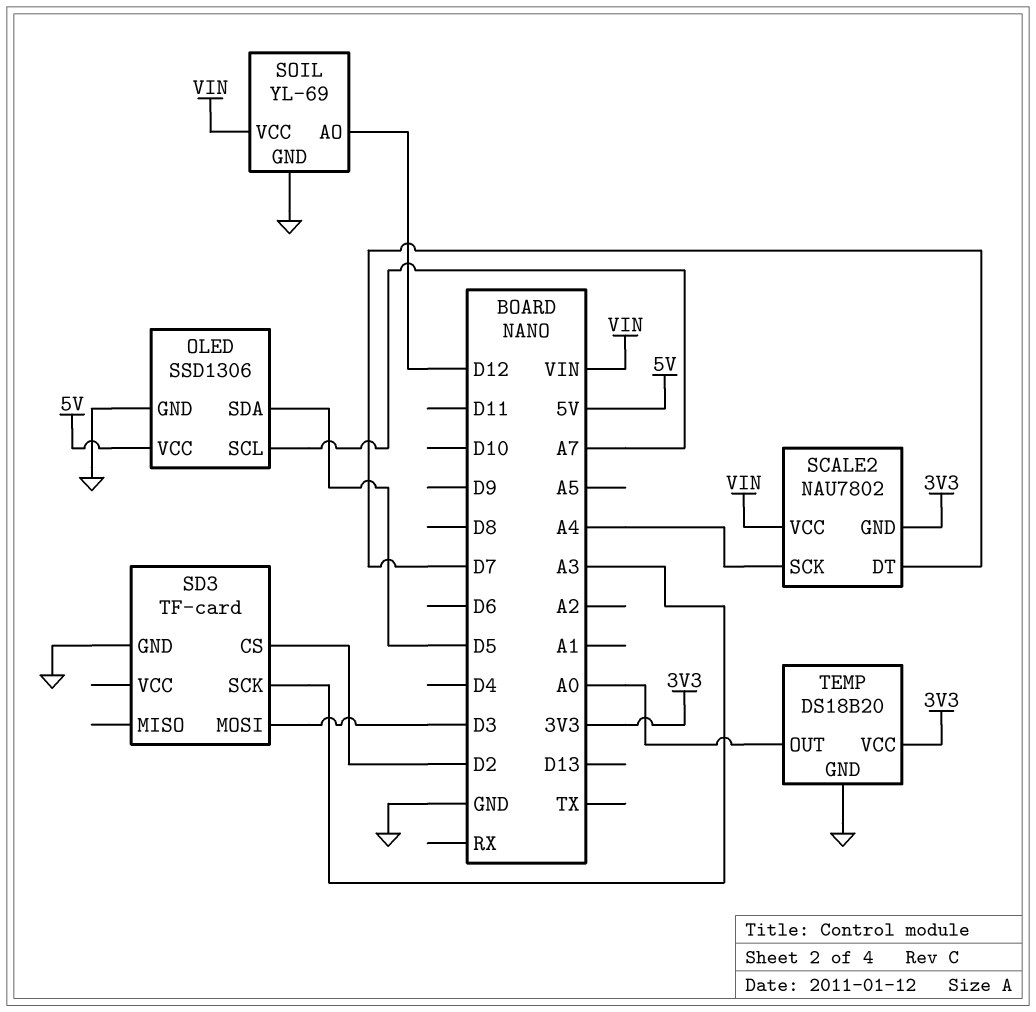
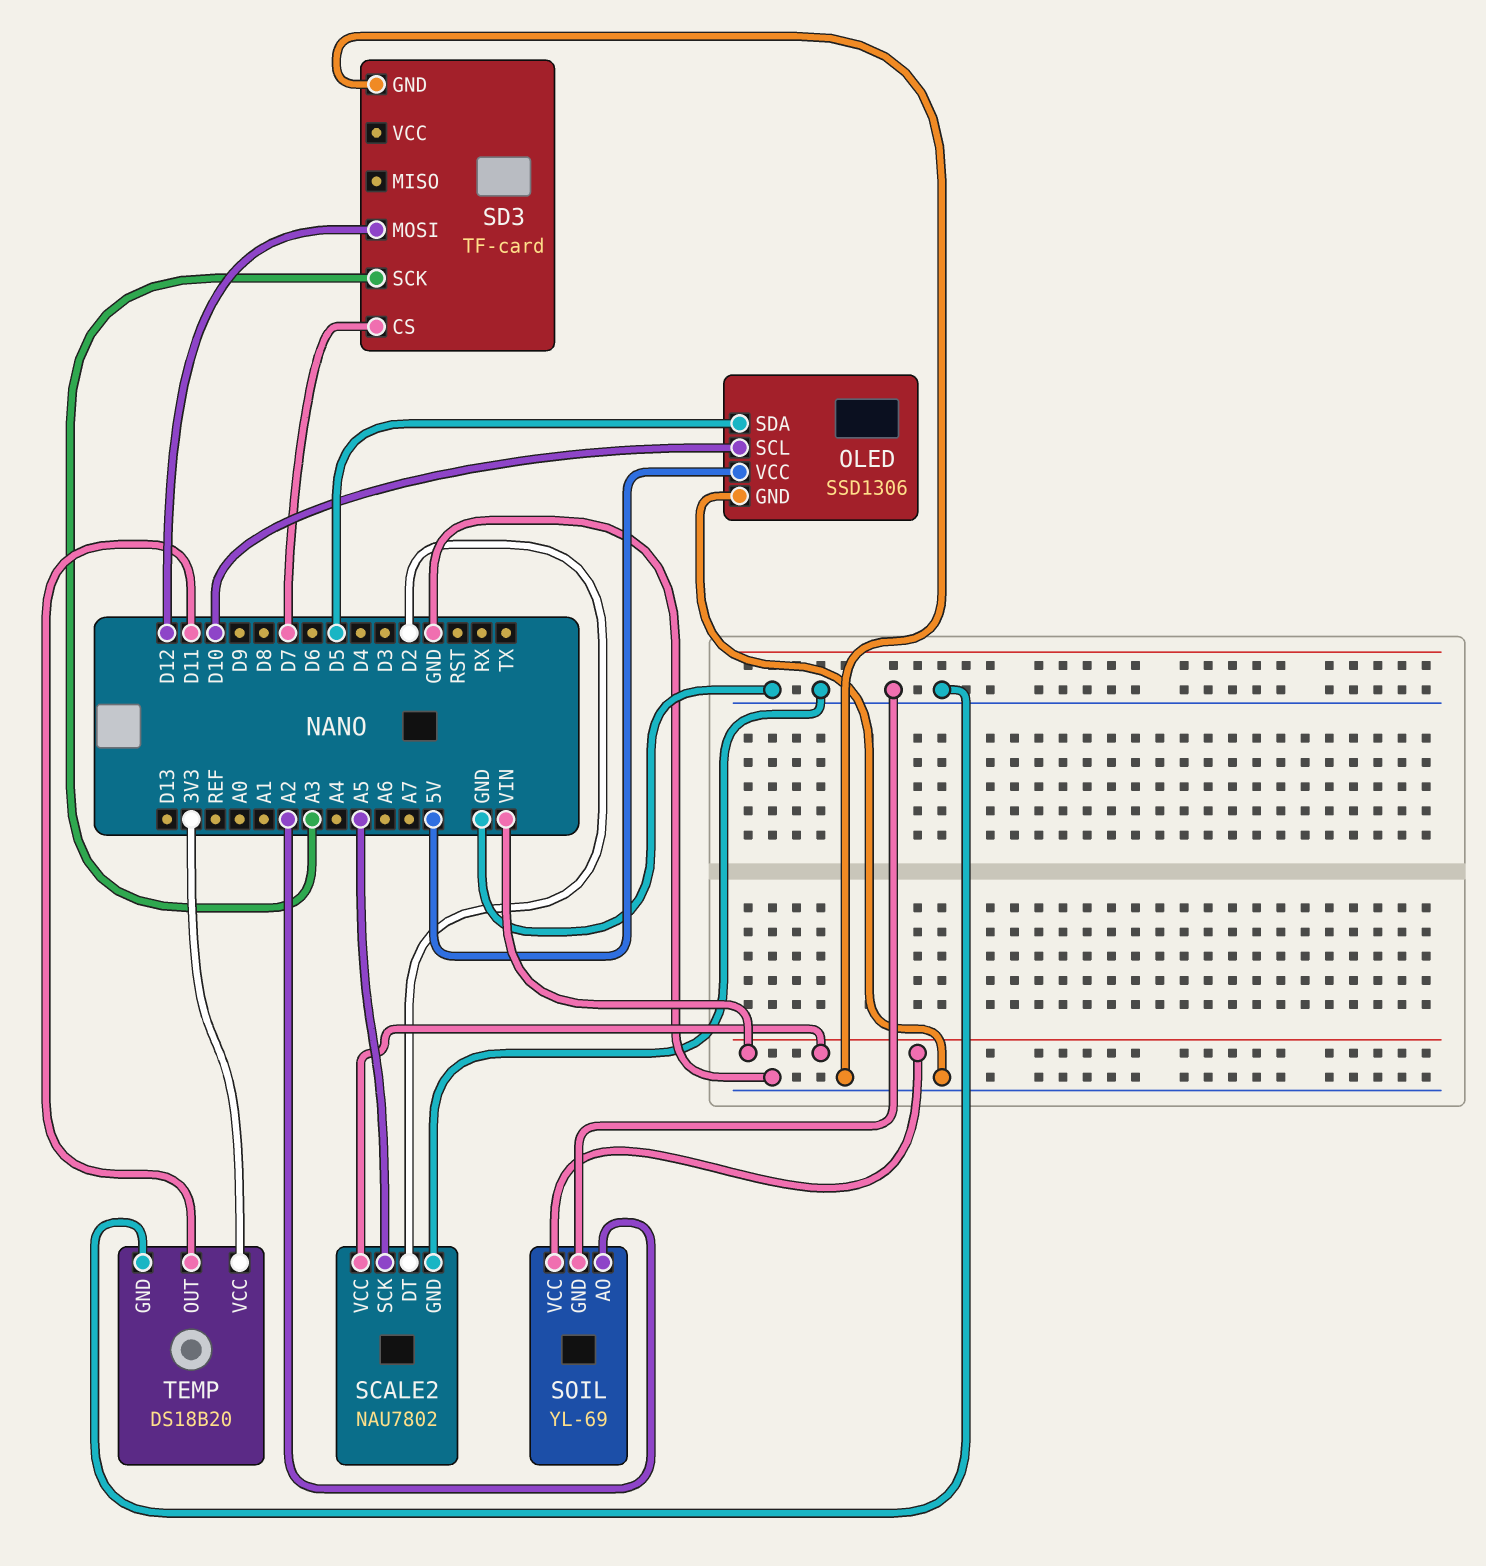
OLED pin SCL: A7 -> D10
SCALE2 pin DT: D7 -> D2
SCALE2 pin GND: 3V3 -> GND
SCALE2 pin SCK: A4 -> A5
SD3 pin CS: D2 -> D7
SD3 pin MOSI: D3 -> D12
SOIL pin AO: D12 -> A2
TEMP pin OUT: A0 -> D11

